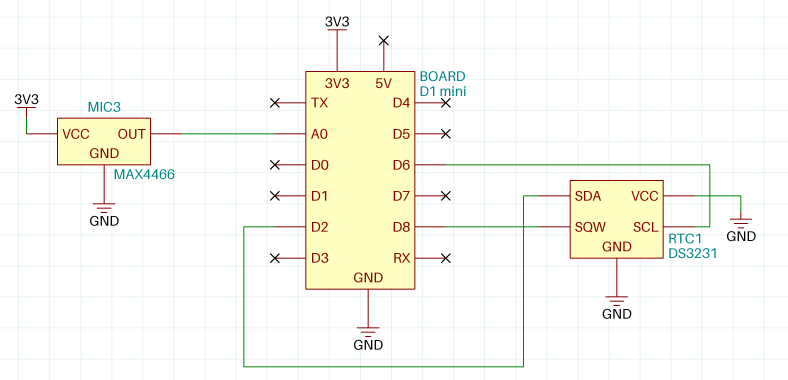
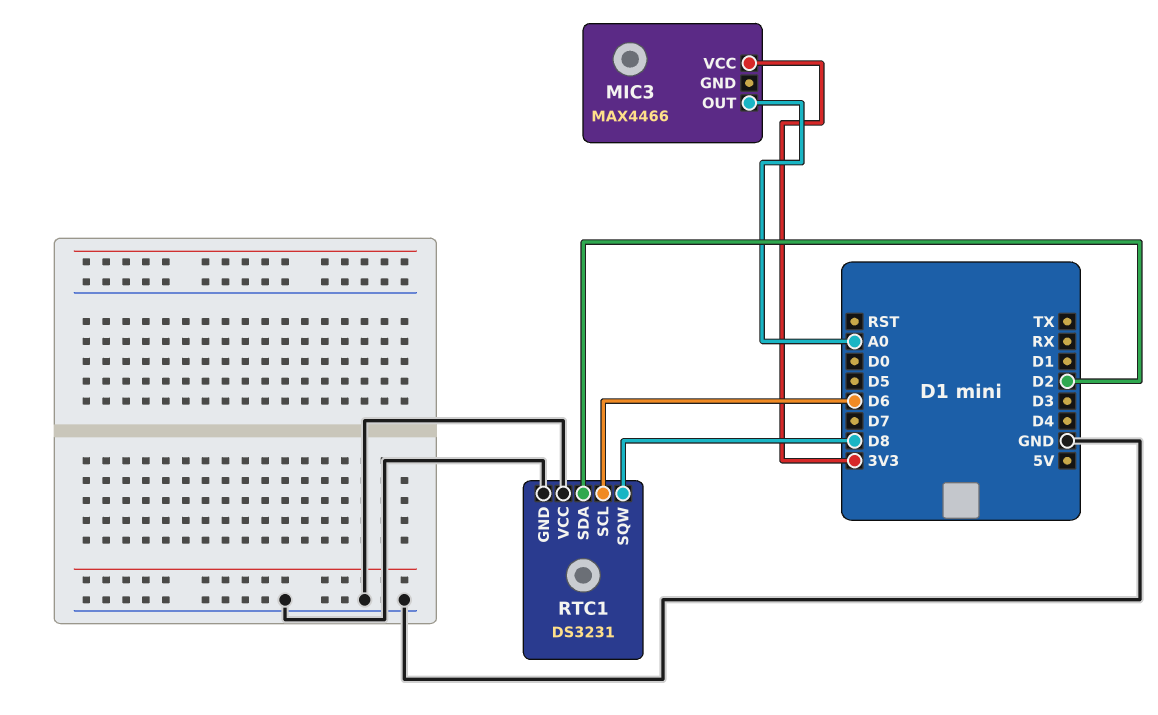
MIC3 pin GND: GND -> none

